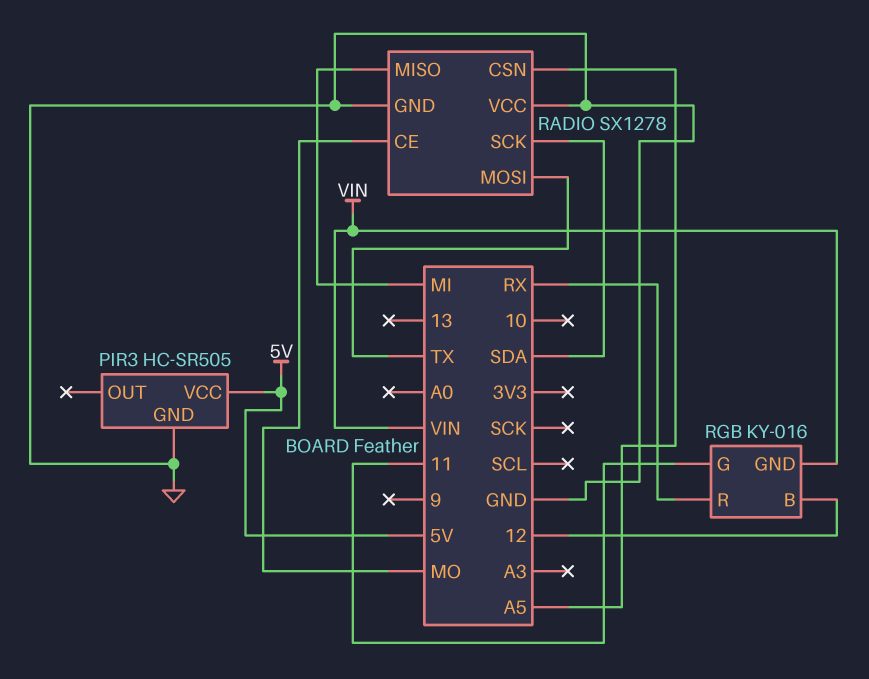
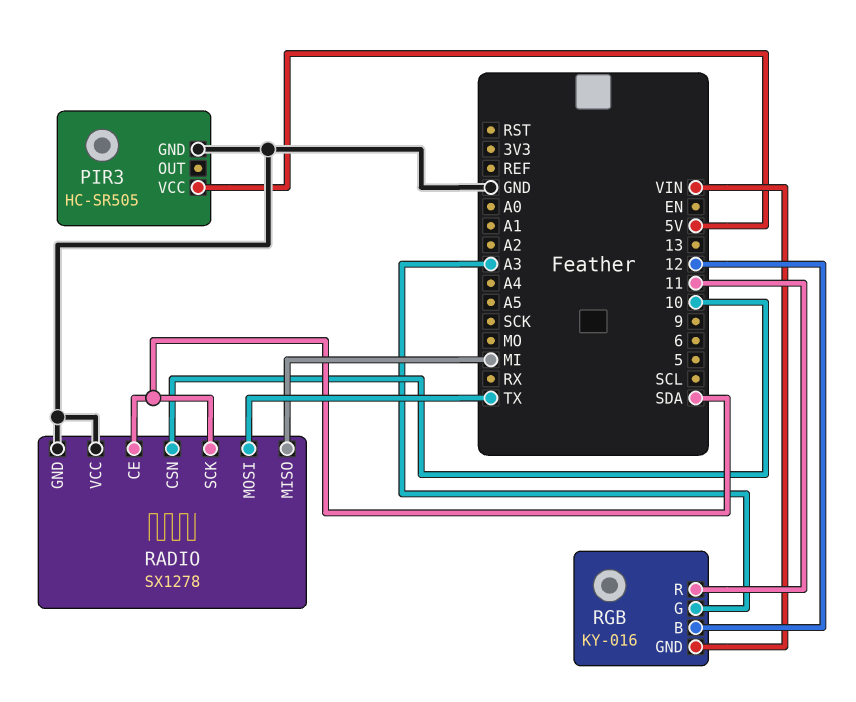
RADIO pin CE: MO -> SDA
RADIO pin CSN: A5 -> 10
RGB pin G: 11 -> A3
RGB pin R: RX -> 11

